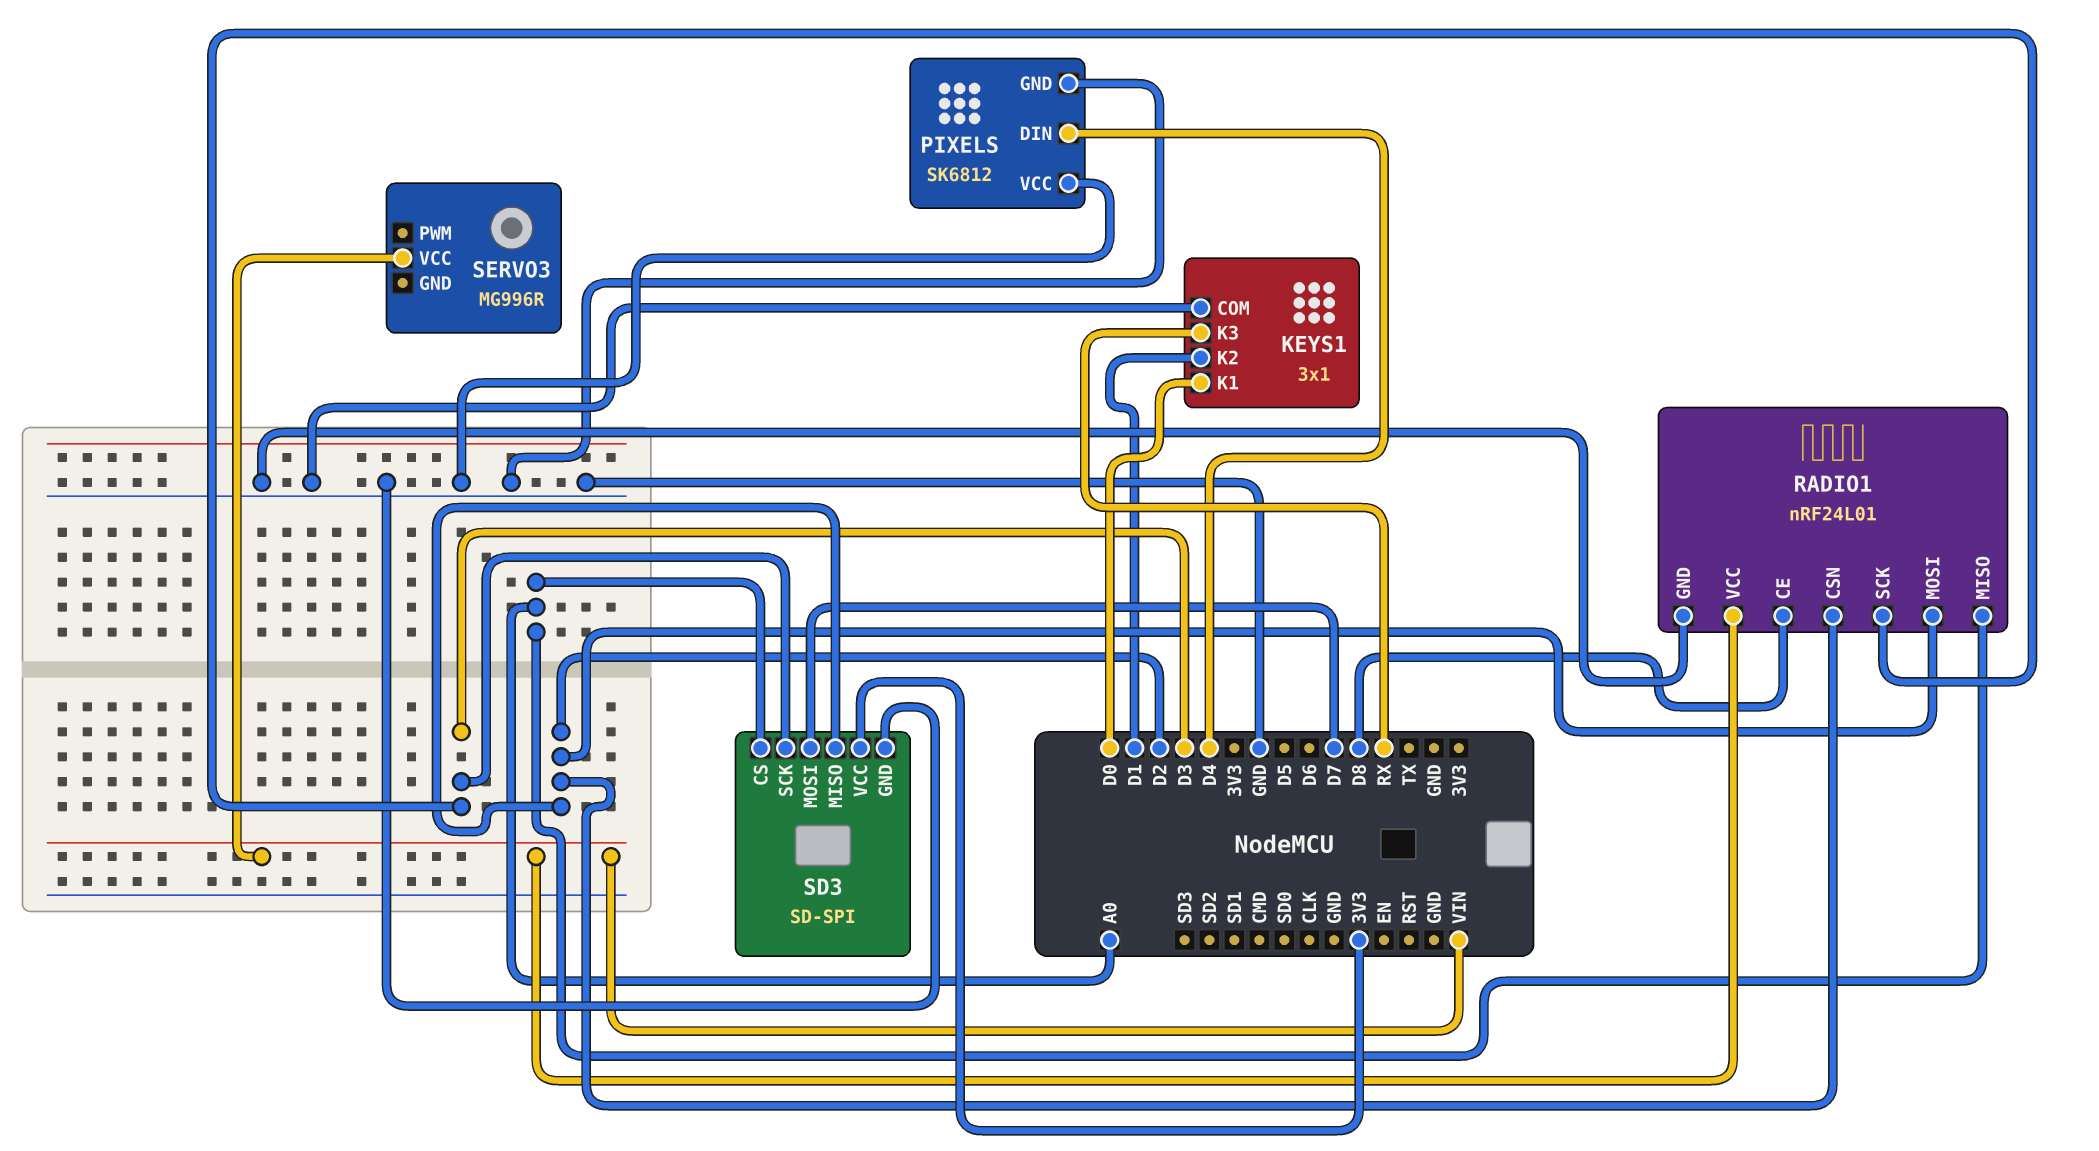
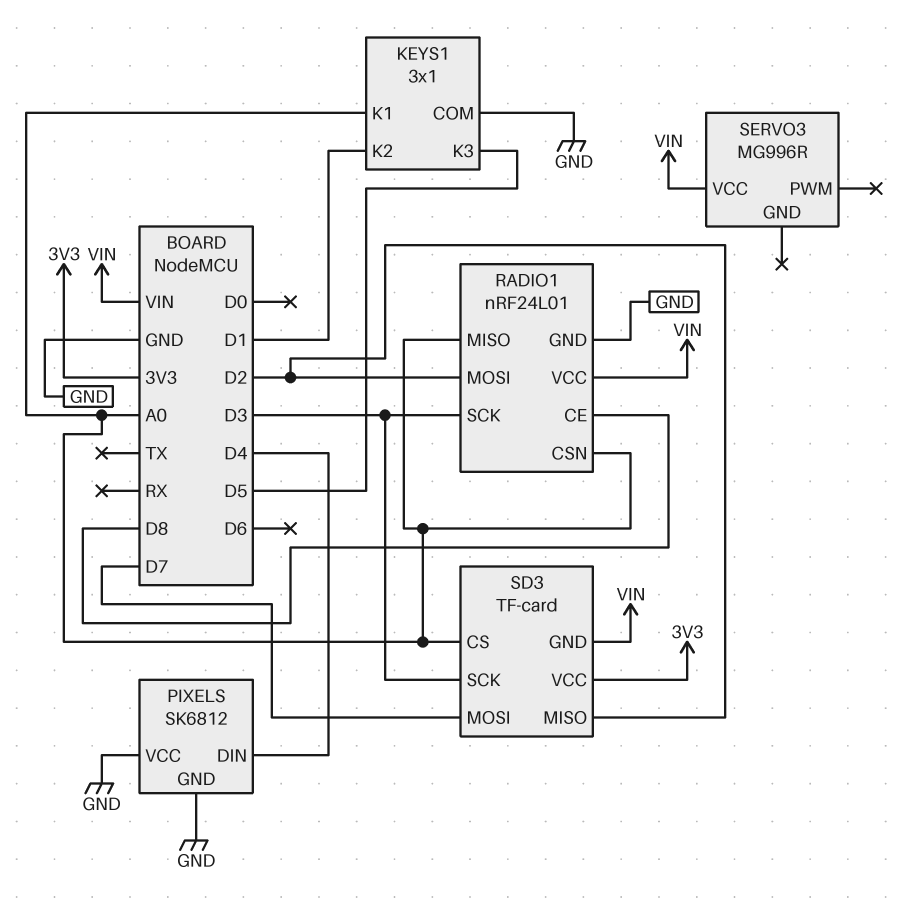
KEYS1 pin K1: D0 -> A0
KEYS1 pin K3: RX -> D5
RADIO1 pin CSN: D2 -> A0
SD3: SD-SPI -> TF-card
SD3 pin GND: GND -> VIN

